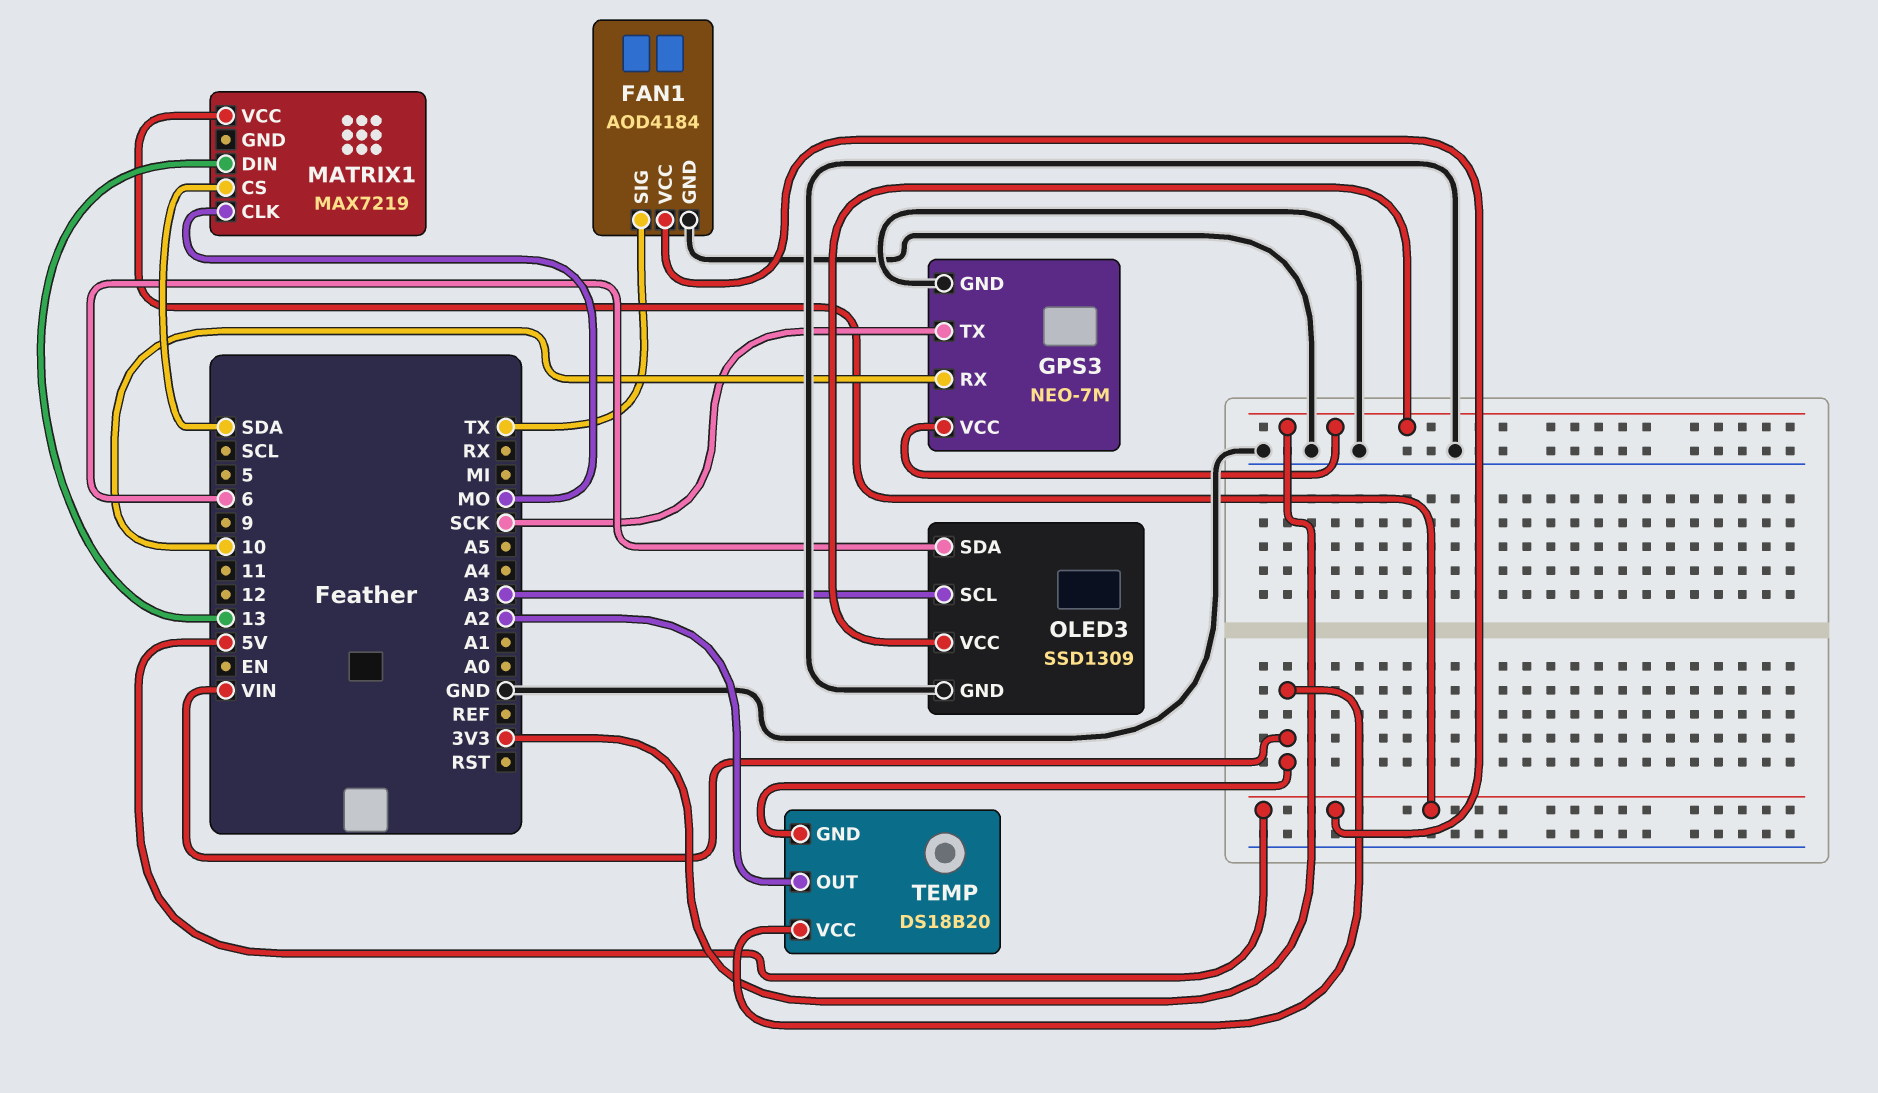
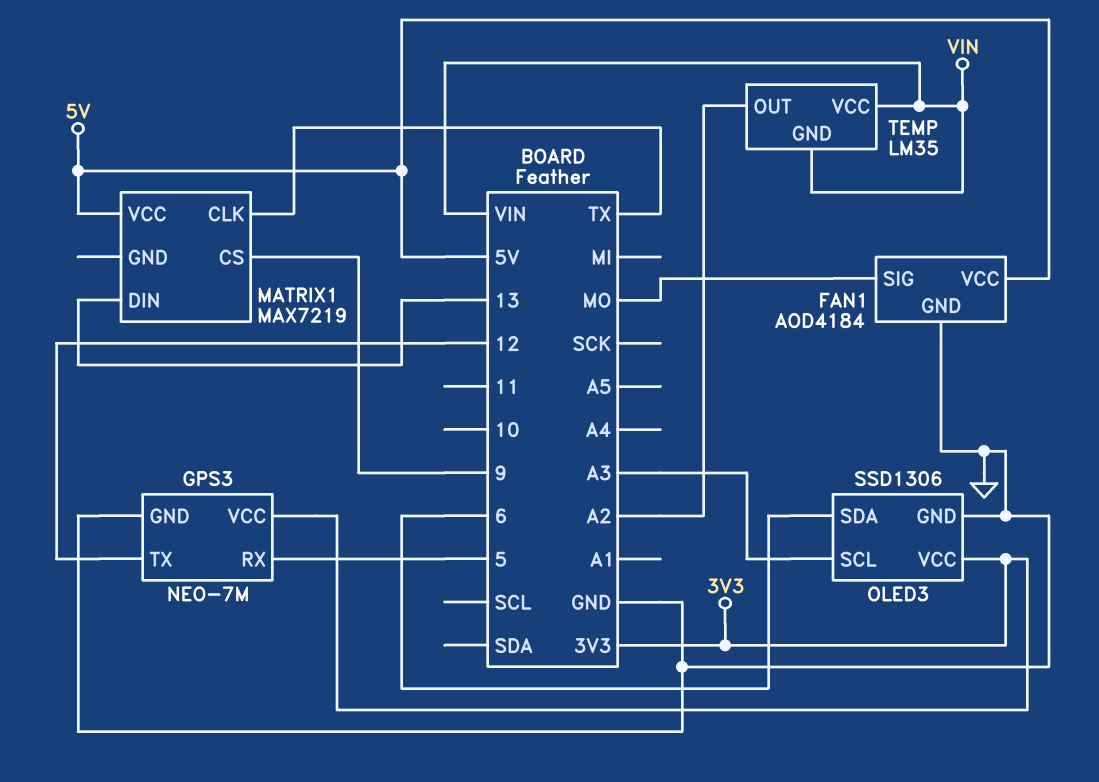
FAN1 pin SIG: TX -> MO
GPS3 pin RX: 10 -> 5
GPS3 pin TX: SCK -> 12
MATRIX1 pin CLK: MO -> TX
MATRIX1 pin CS: SDA -> 9
OLED3: SSD1309 -> SSD1306
TEMP: DS18B20 -> LM35

